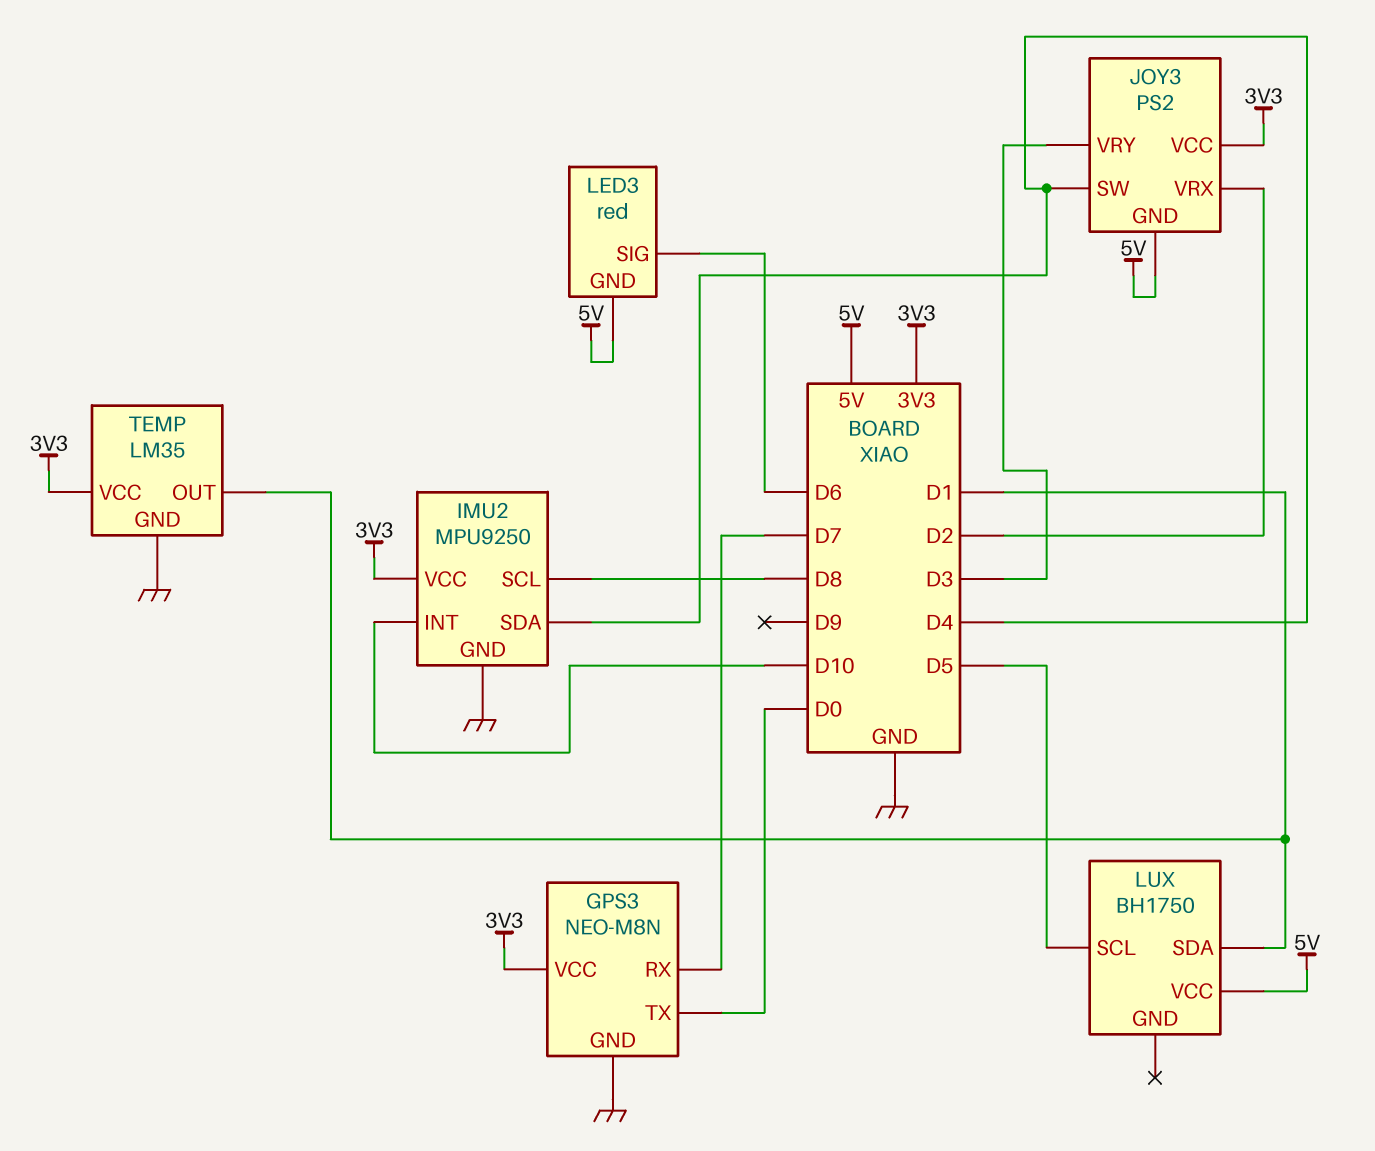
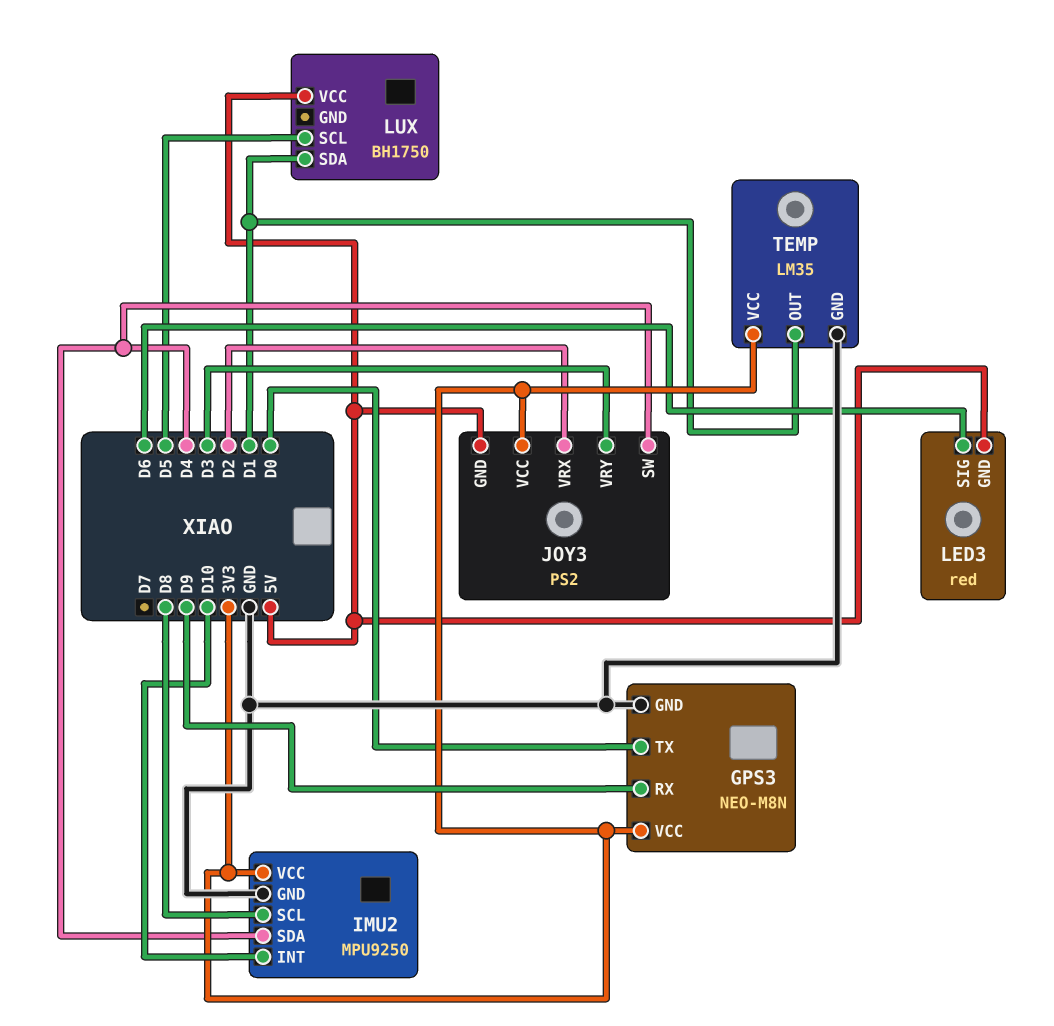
GPS3 pin RX: D7 -> D9

